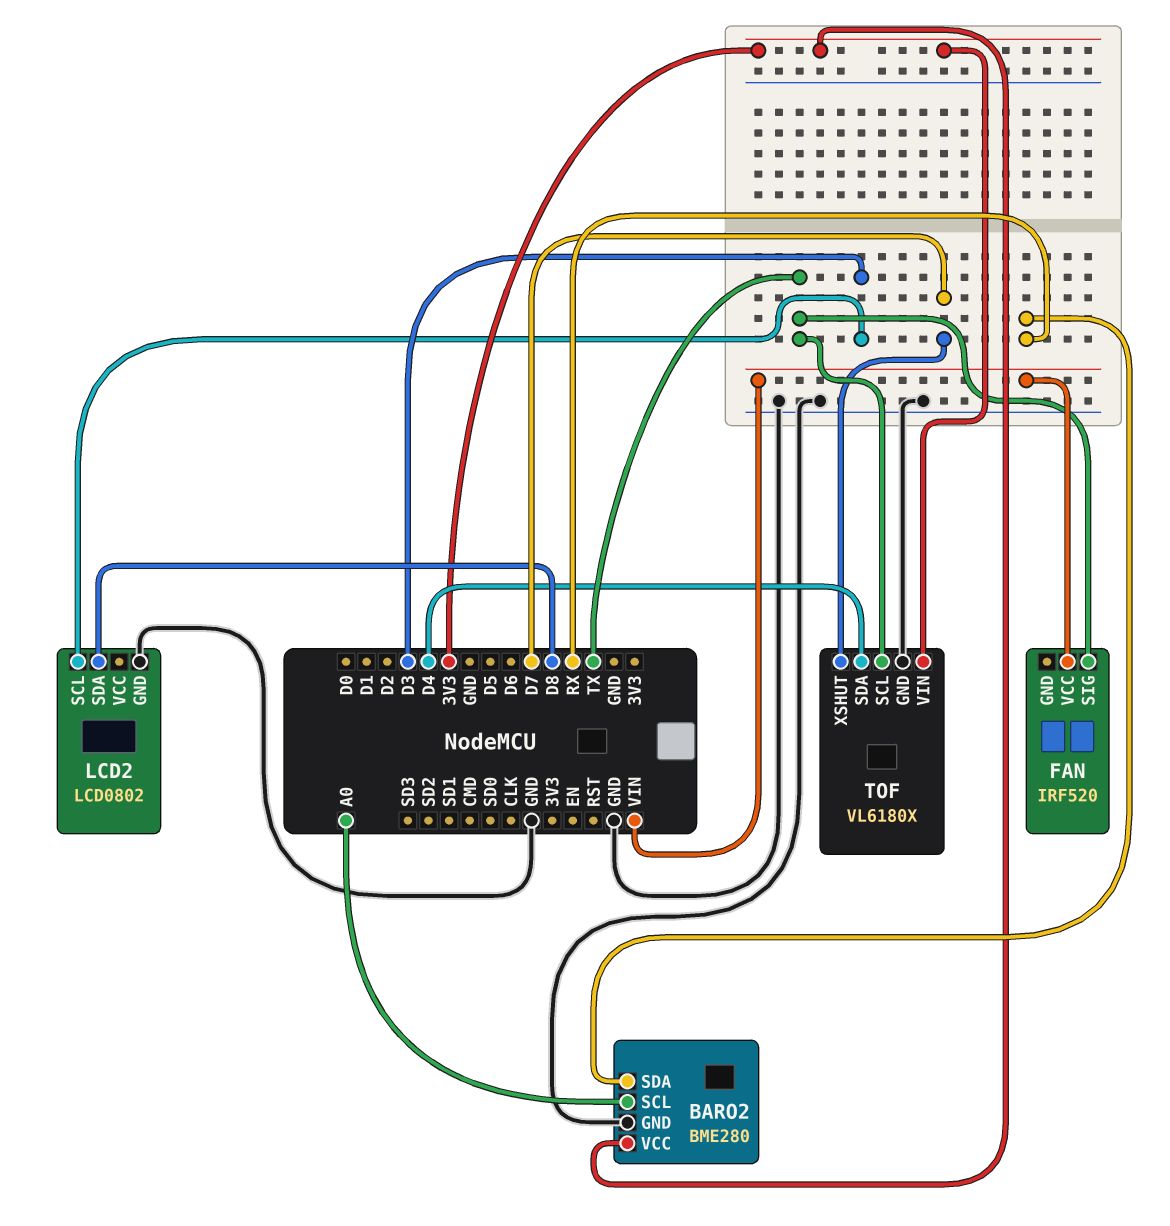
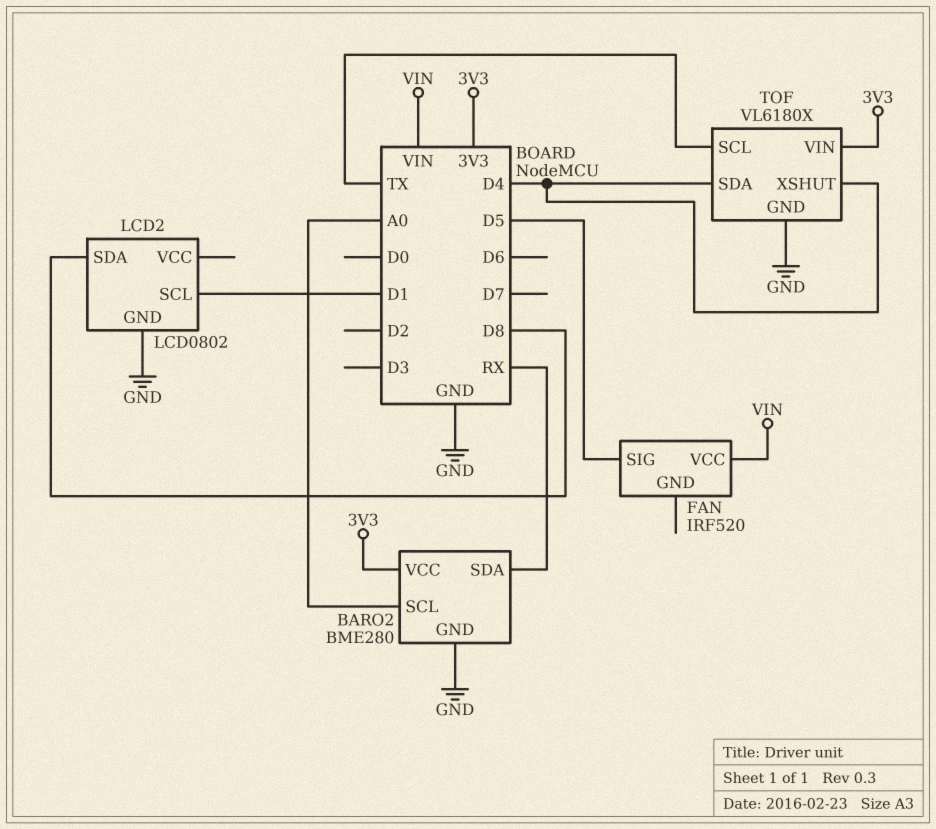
FAN pin SIG: TX -> D5
LCD2 pin SCL: D3 -> D1
TOF pin XSHUT: D7 -> D4

